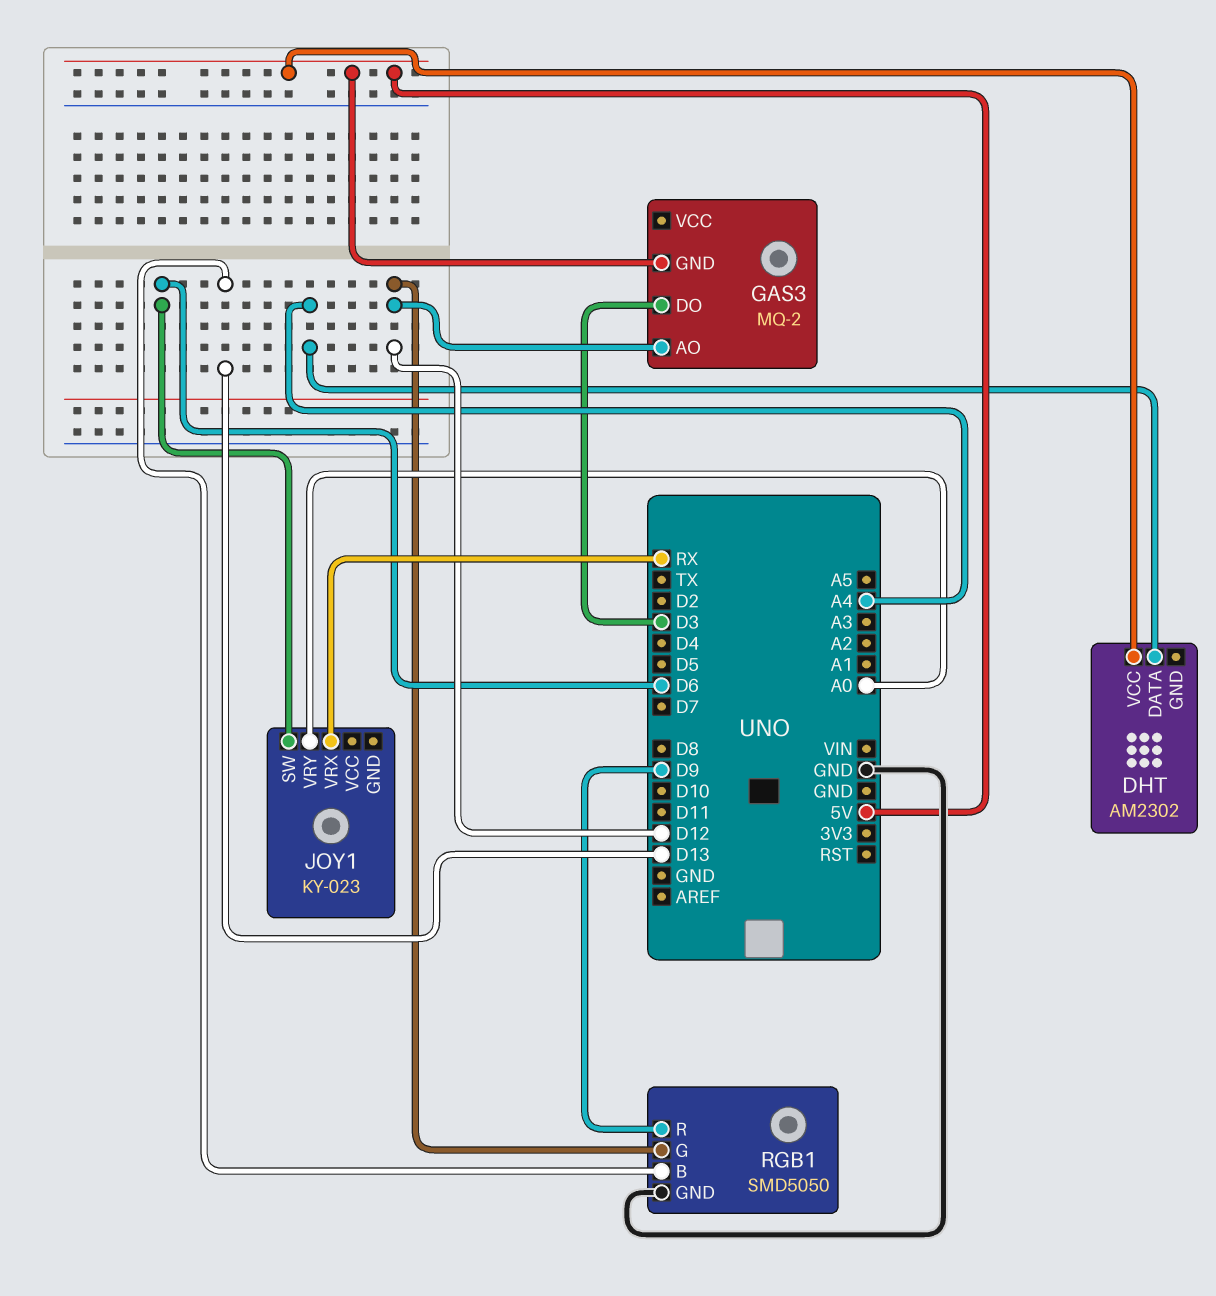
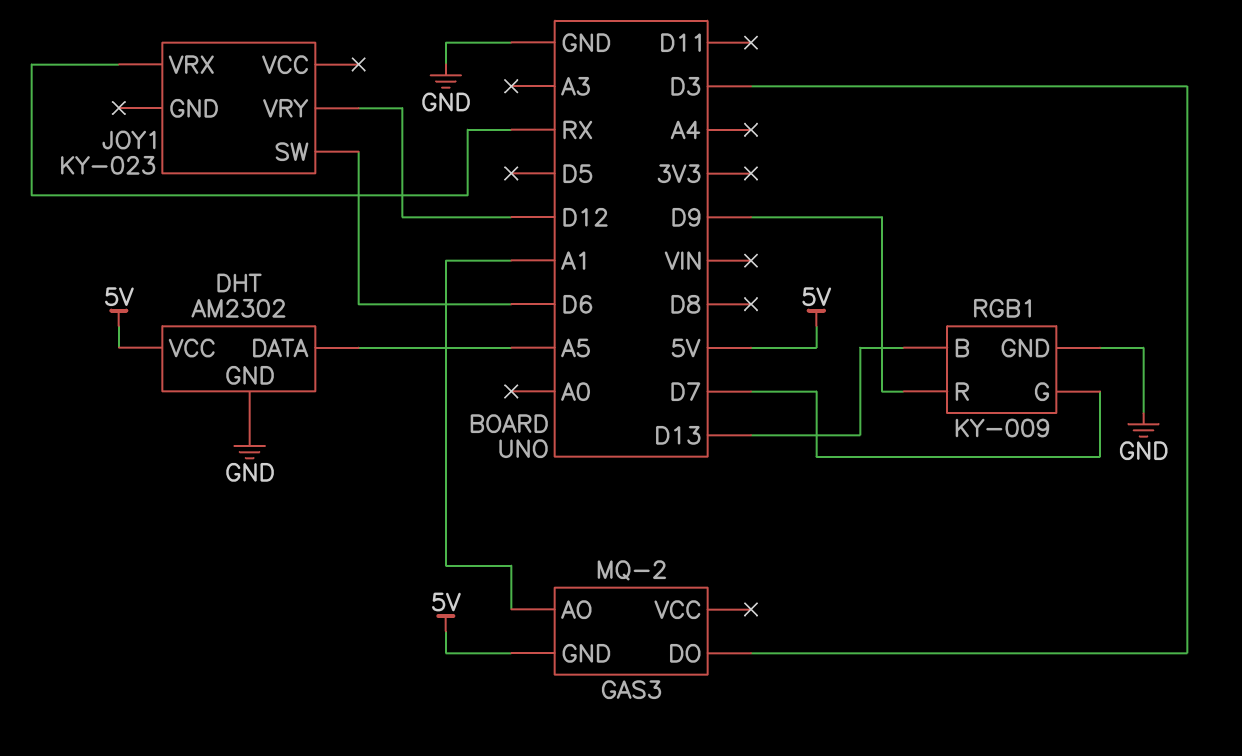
DHT pin DATA: A4 -> A5
DHT pin GND: none -> GND
GAS3 pin AO: D12 -> A1
JOY1 pin VRY: A0 -> D12
RGB1: SMD5050 -> KY-009
RGB1 pin G: D12 -> D7

